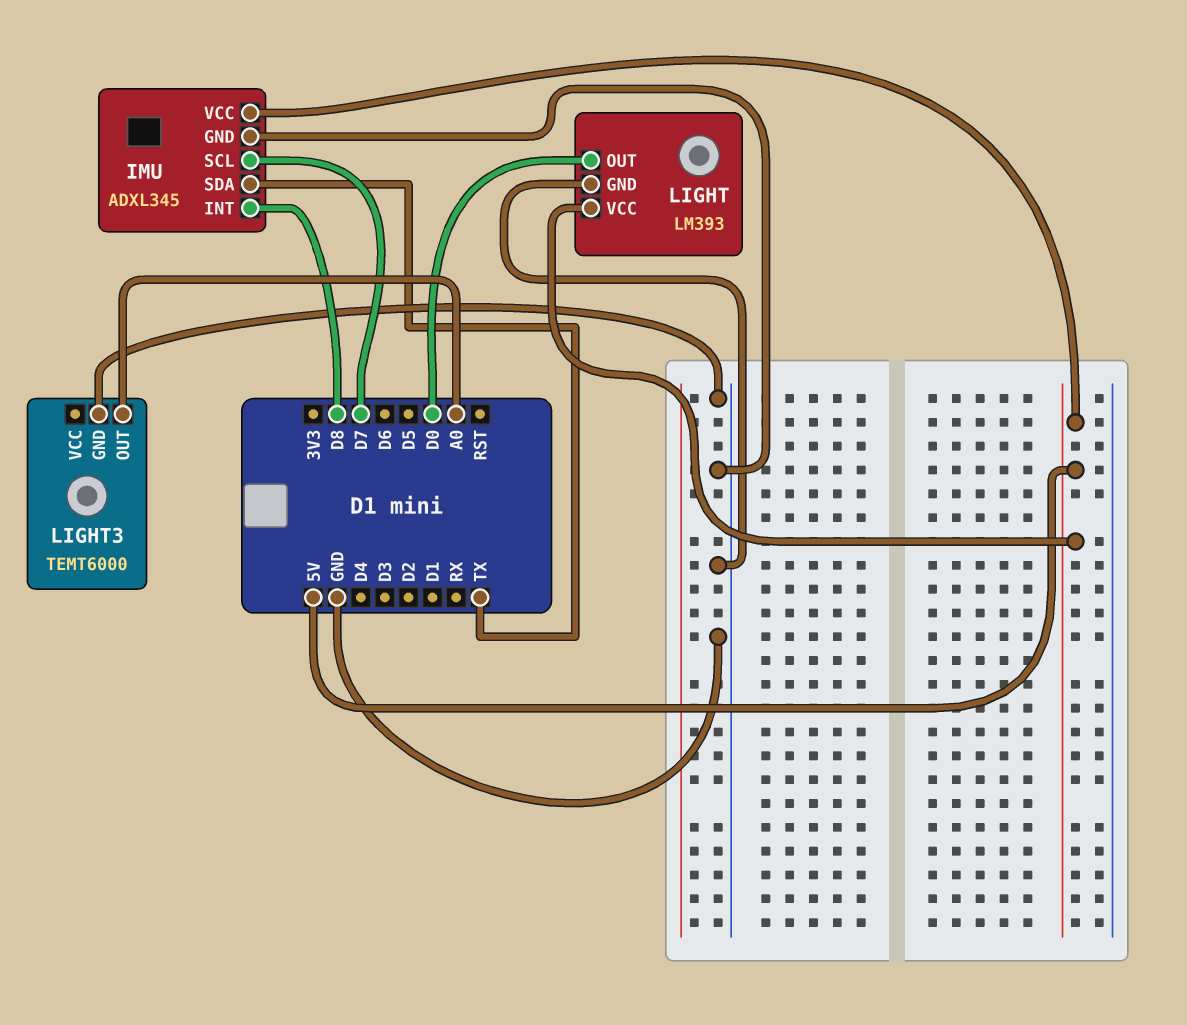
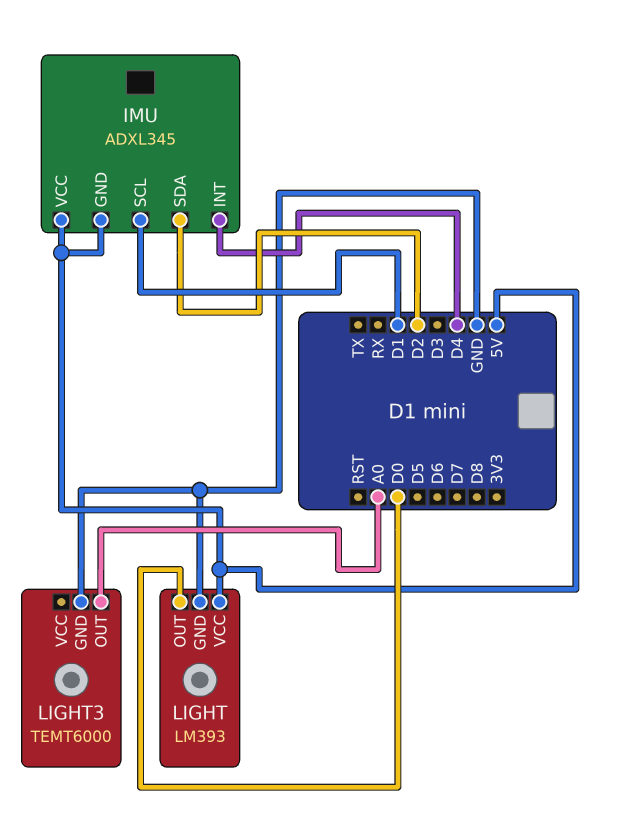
IMU pin GND: GND -> 5V
IMU pin INT: D8 -> D4
IMU pin SCL: D7 -> D1
IMU pin SDA: TX -> D2

